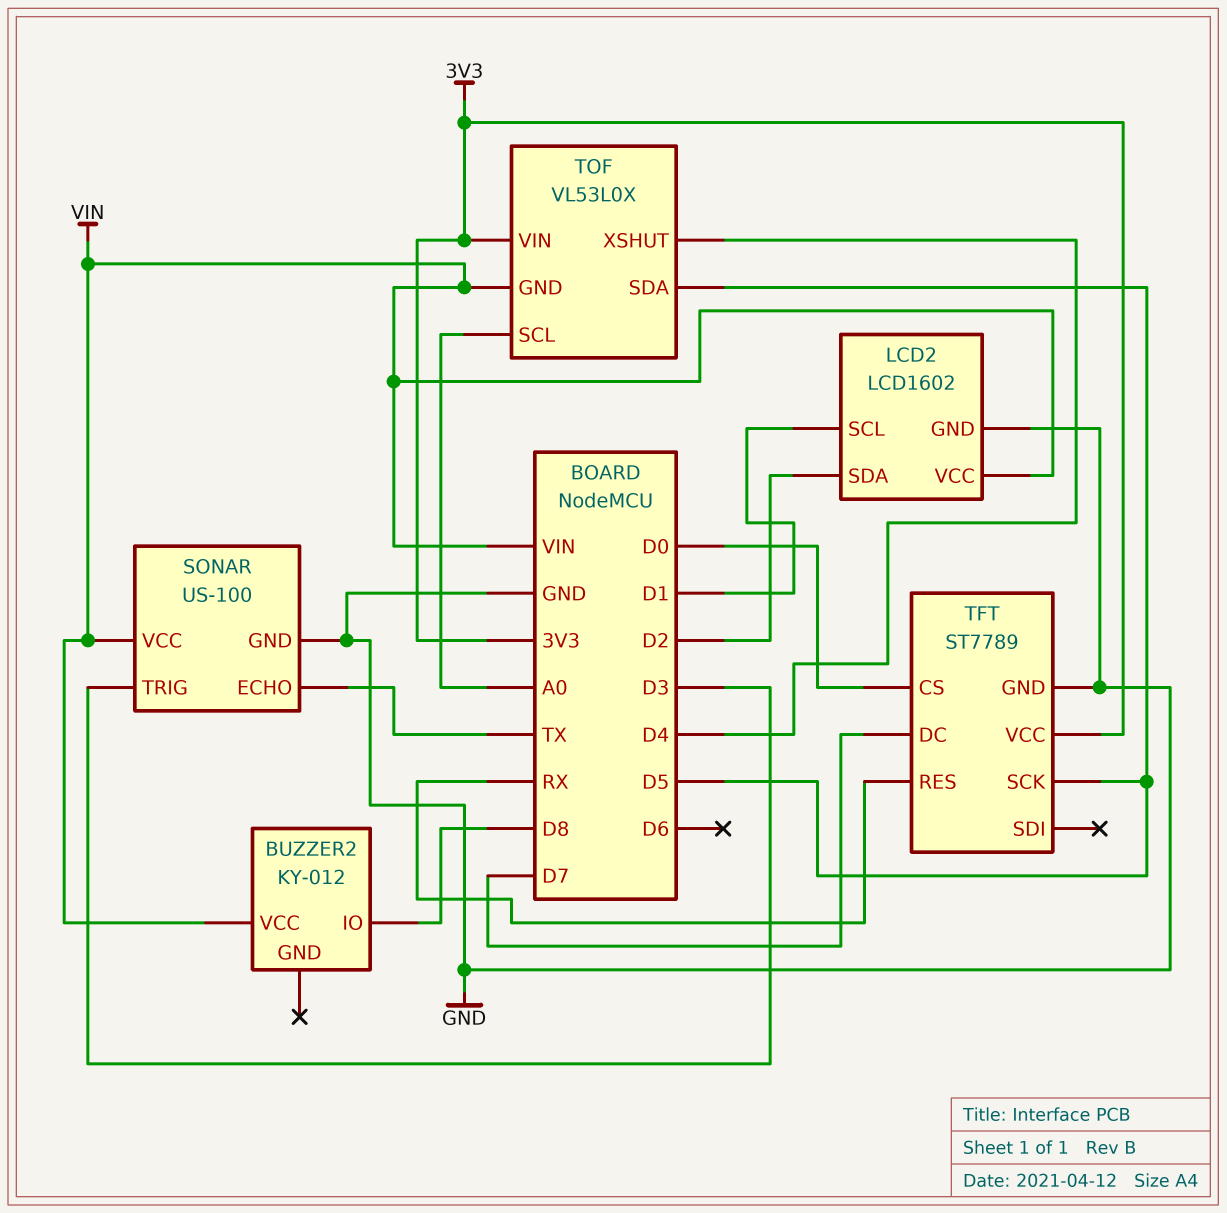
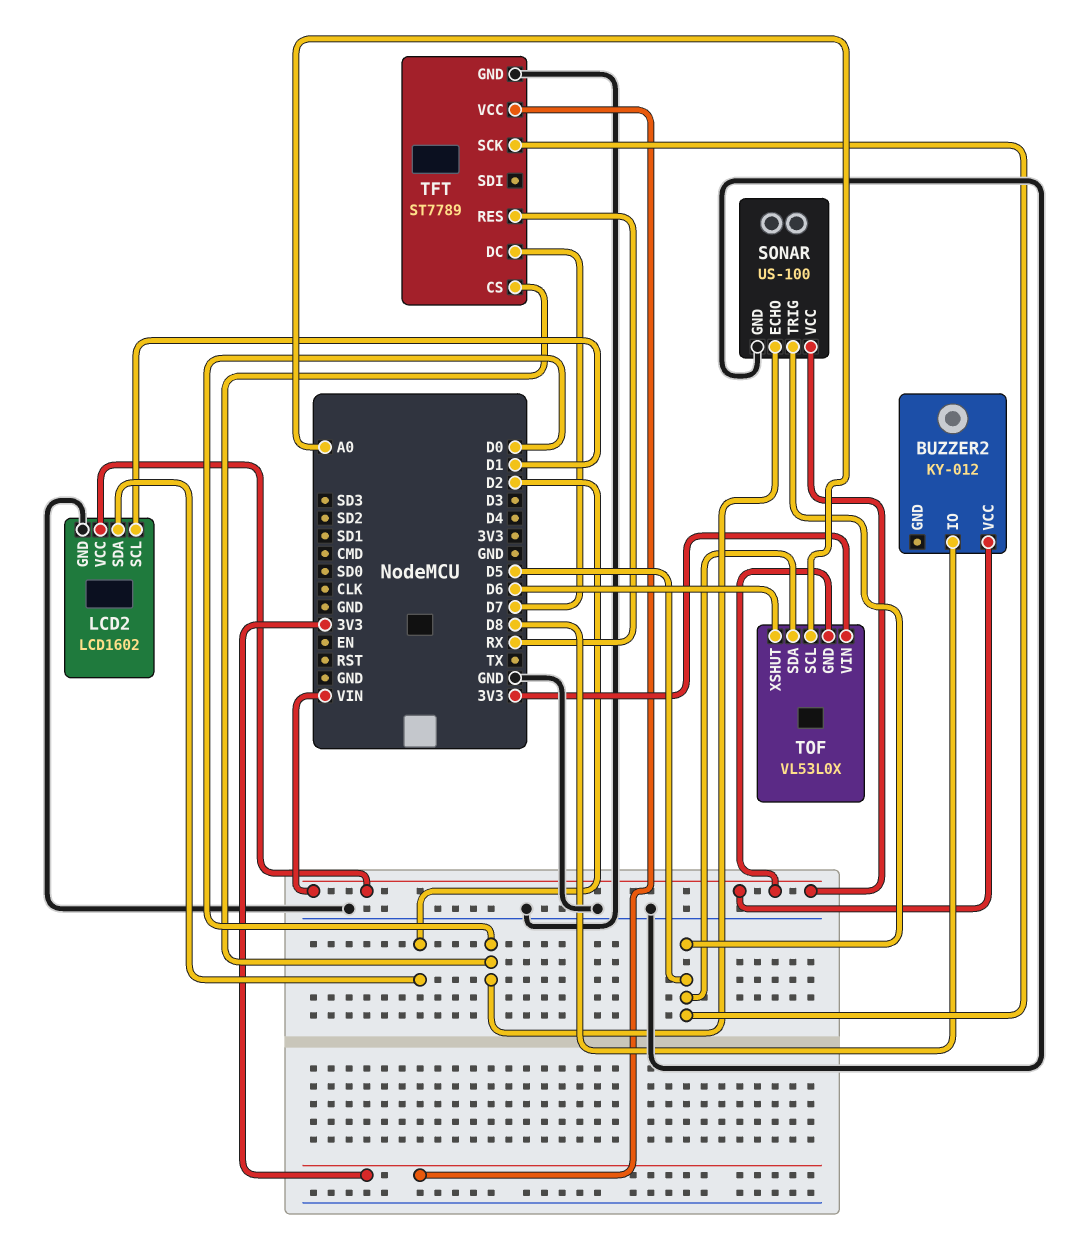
SONAR pin ECHO: TX -> D0
SONAR pin TRIG: D3 -> D5
TOF pin XSHUT: D4 -> D6

